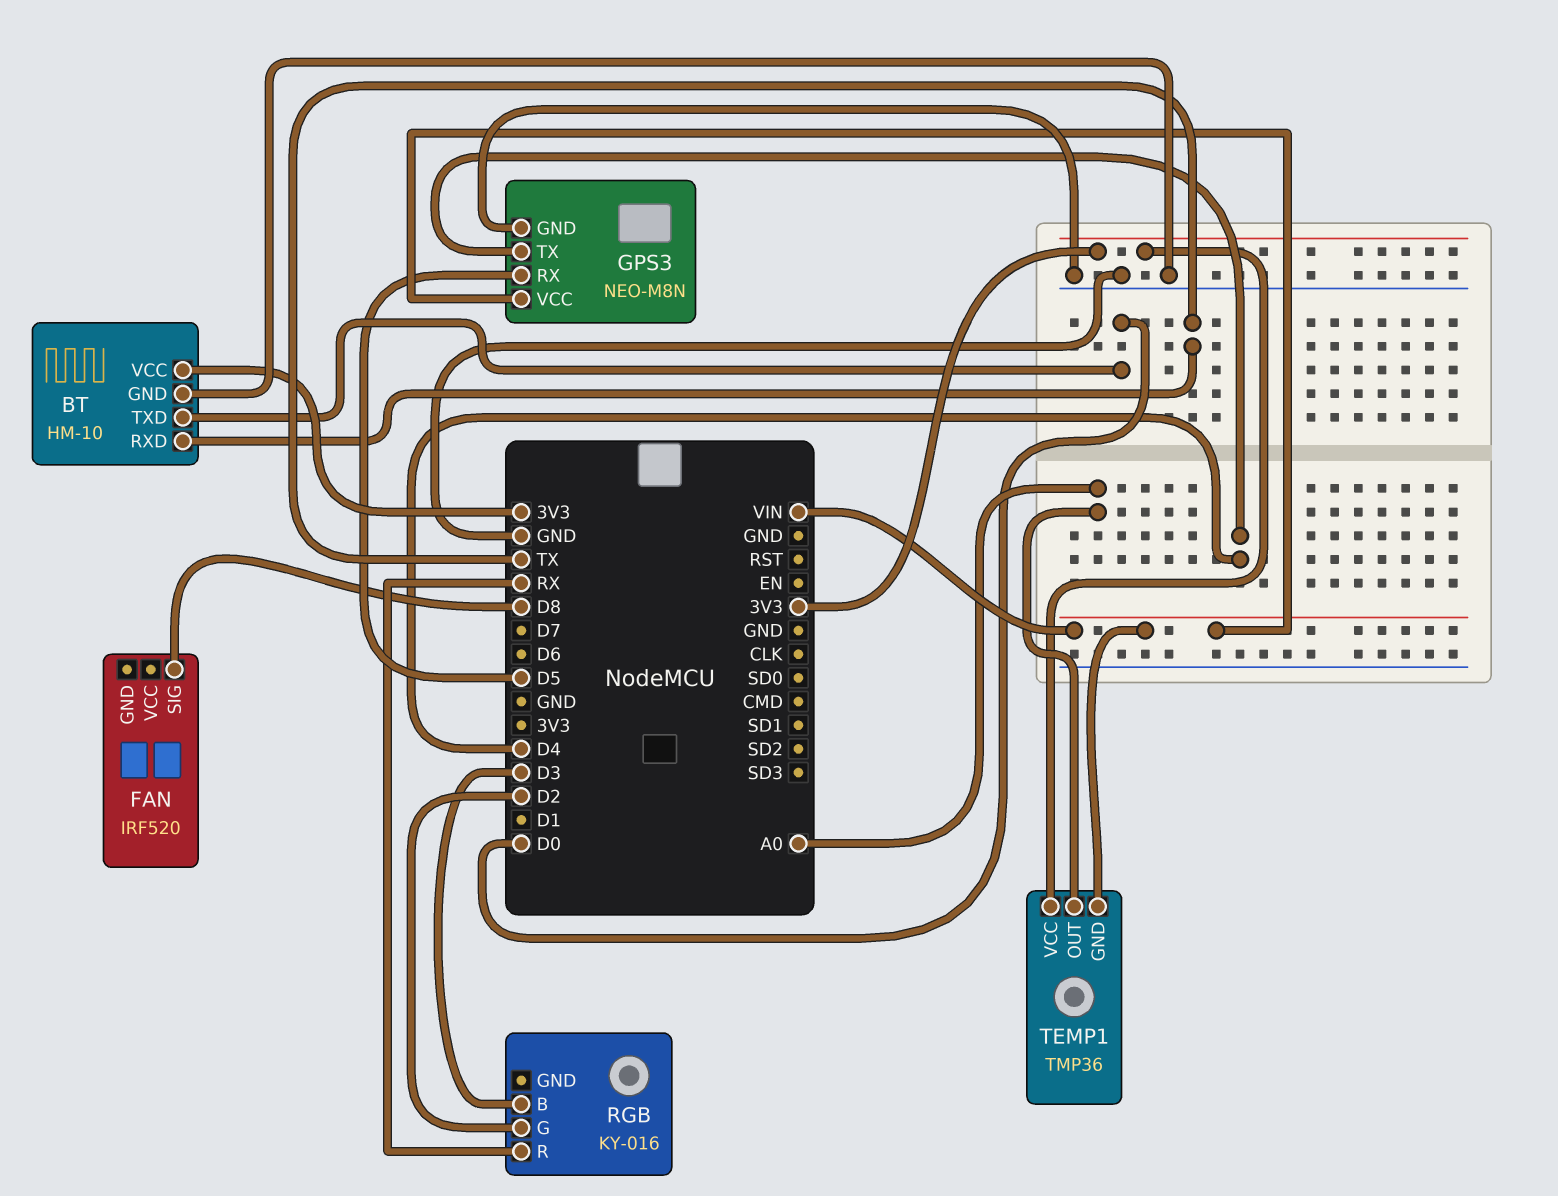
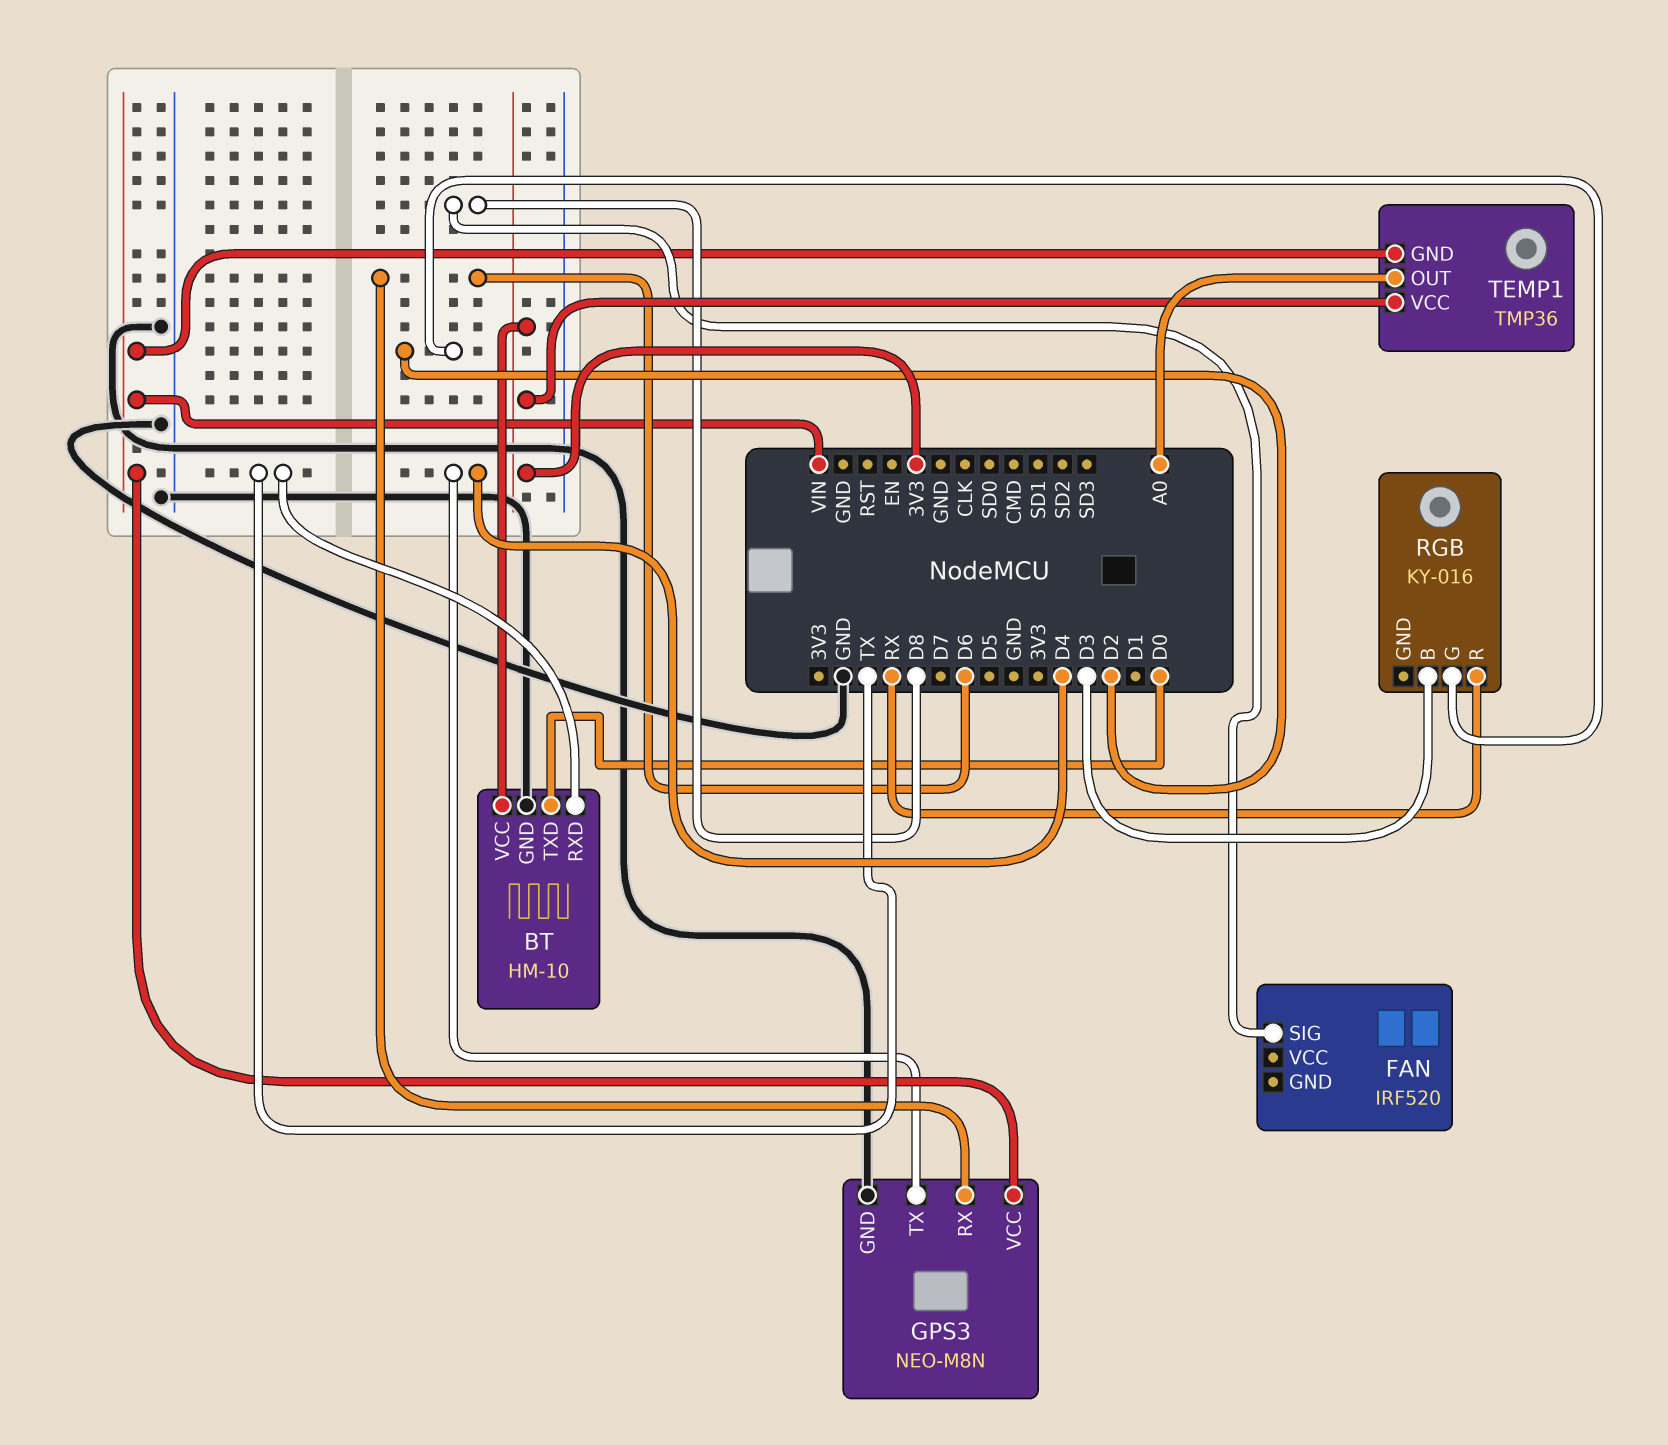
GPS3 pin RX: D5 -> D6

